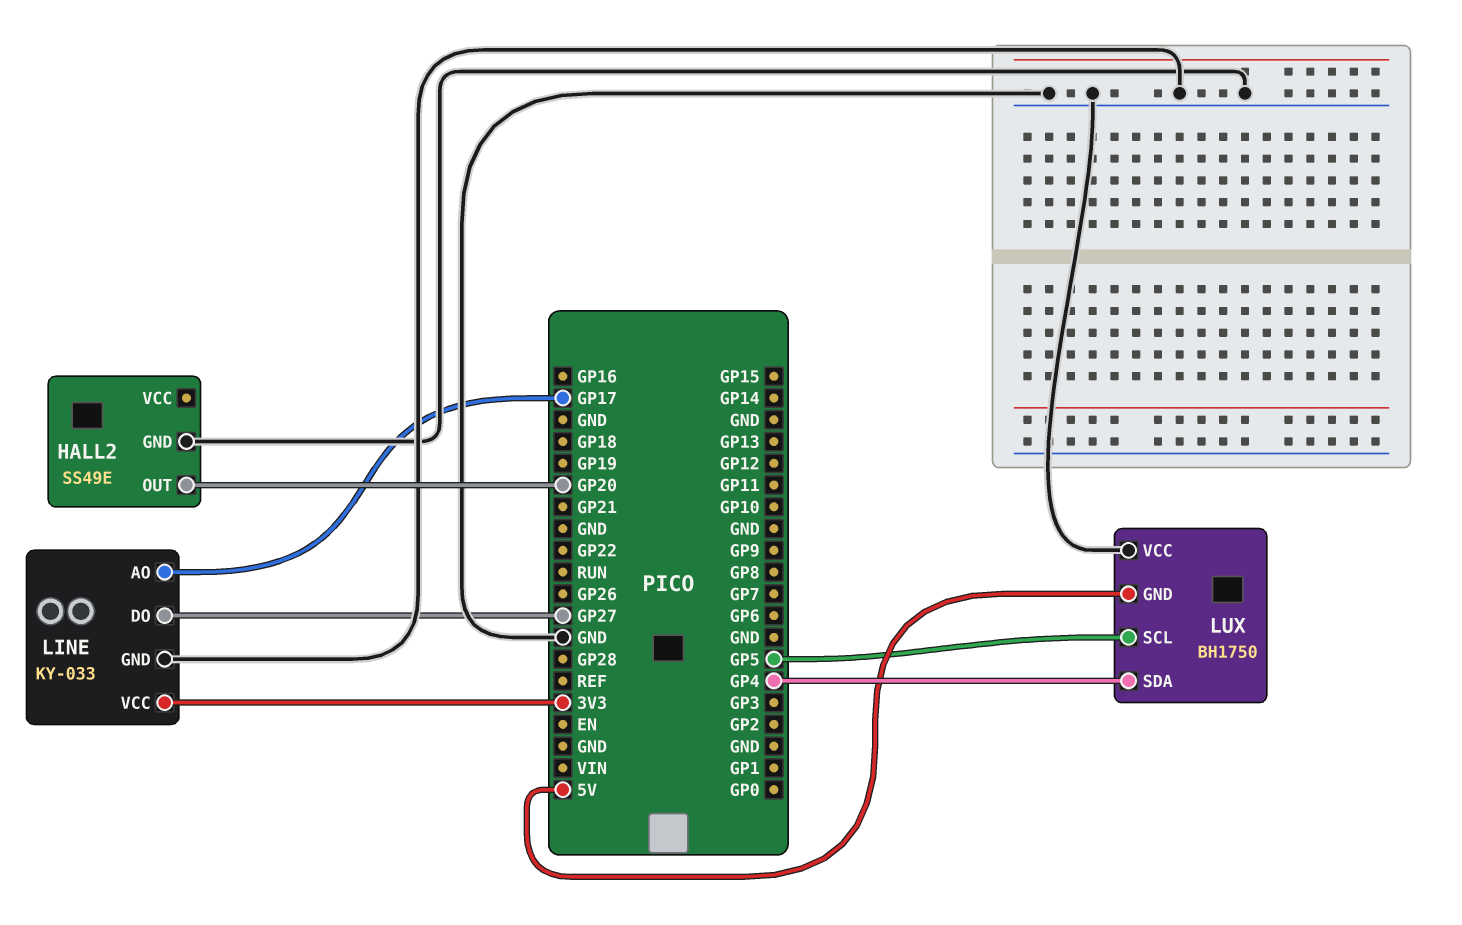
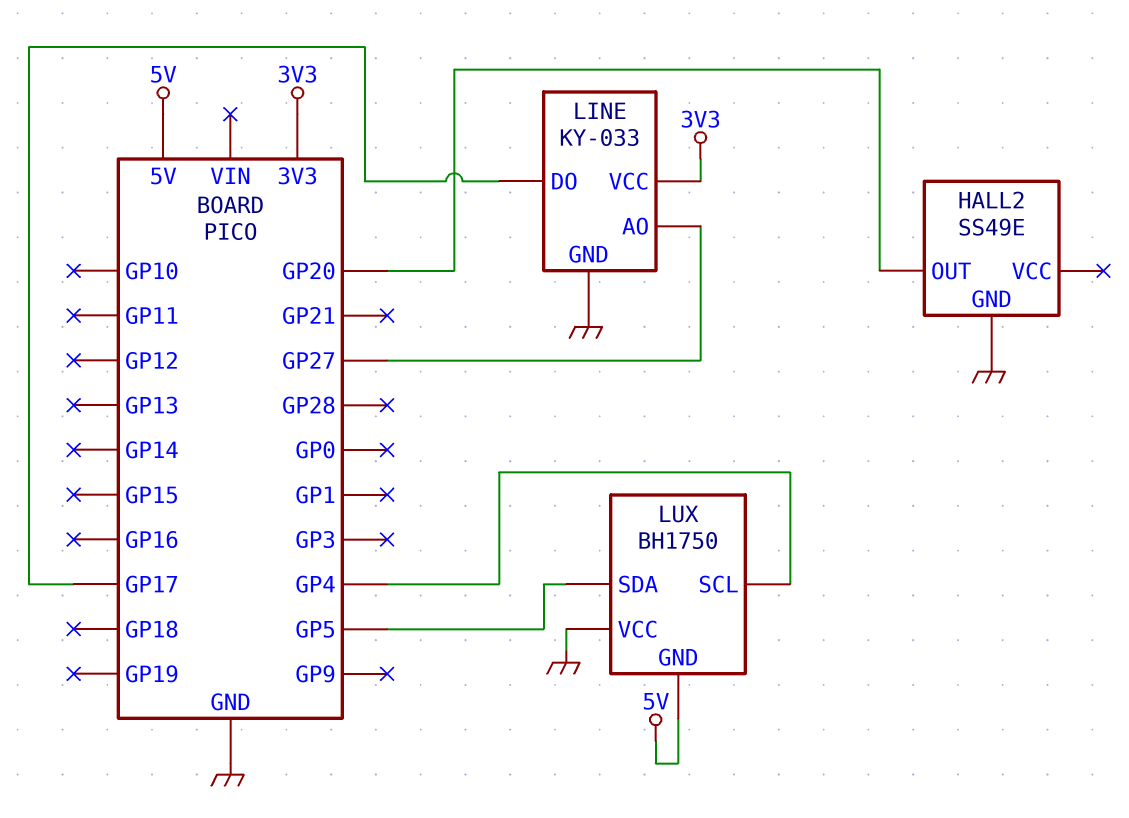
LINE pin AO: GP17 -> GP27
LINE pin DO: GP27 -> GP17
LUX pin SCL: GP5 -> GP4
LUX pin SDA: GP4 -> GP5

